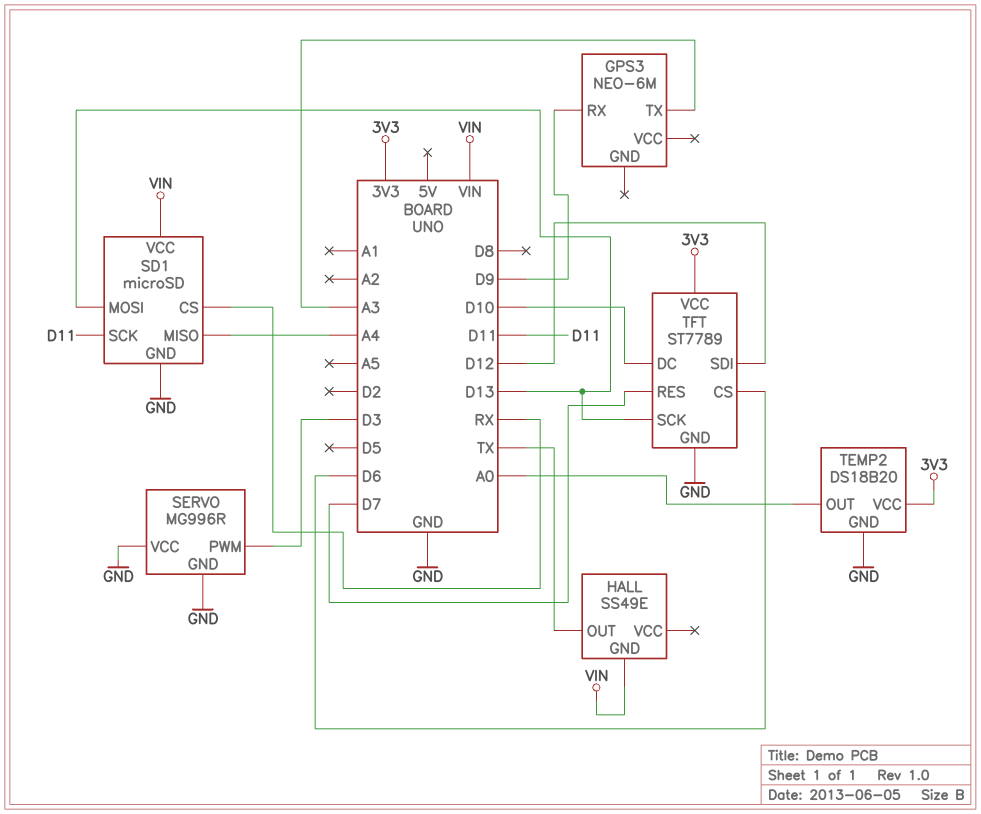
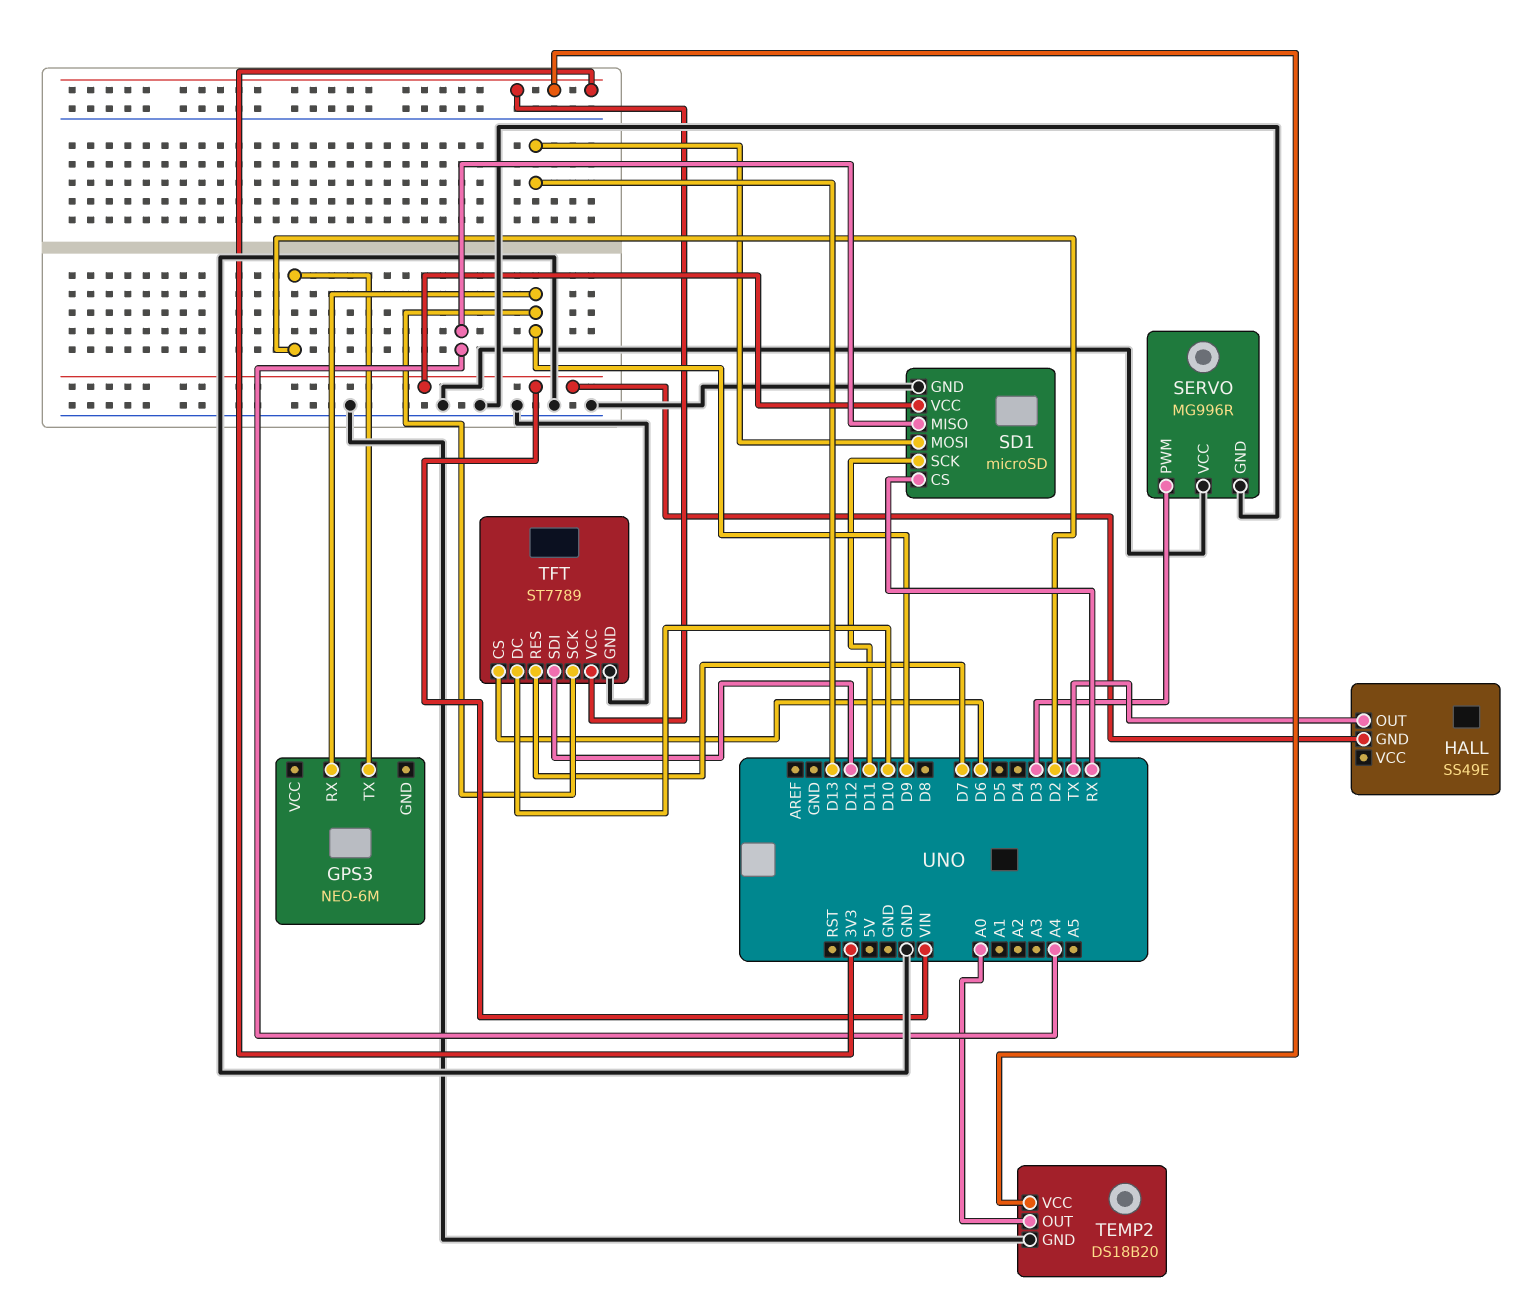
GPS3 pin TX: A3 -> D2
TFT pin SCK: D13 -> D9

